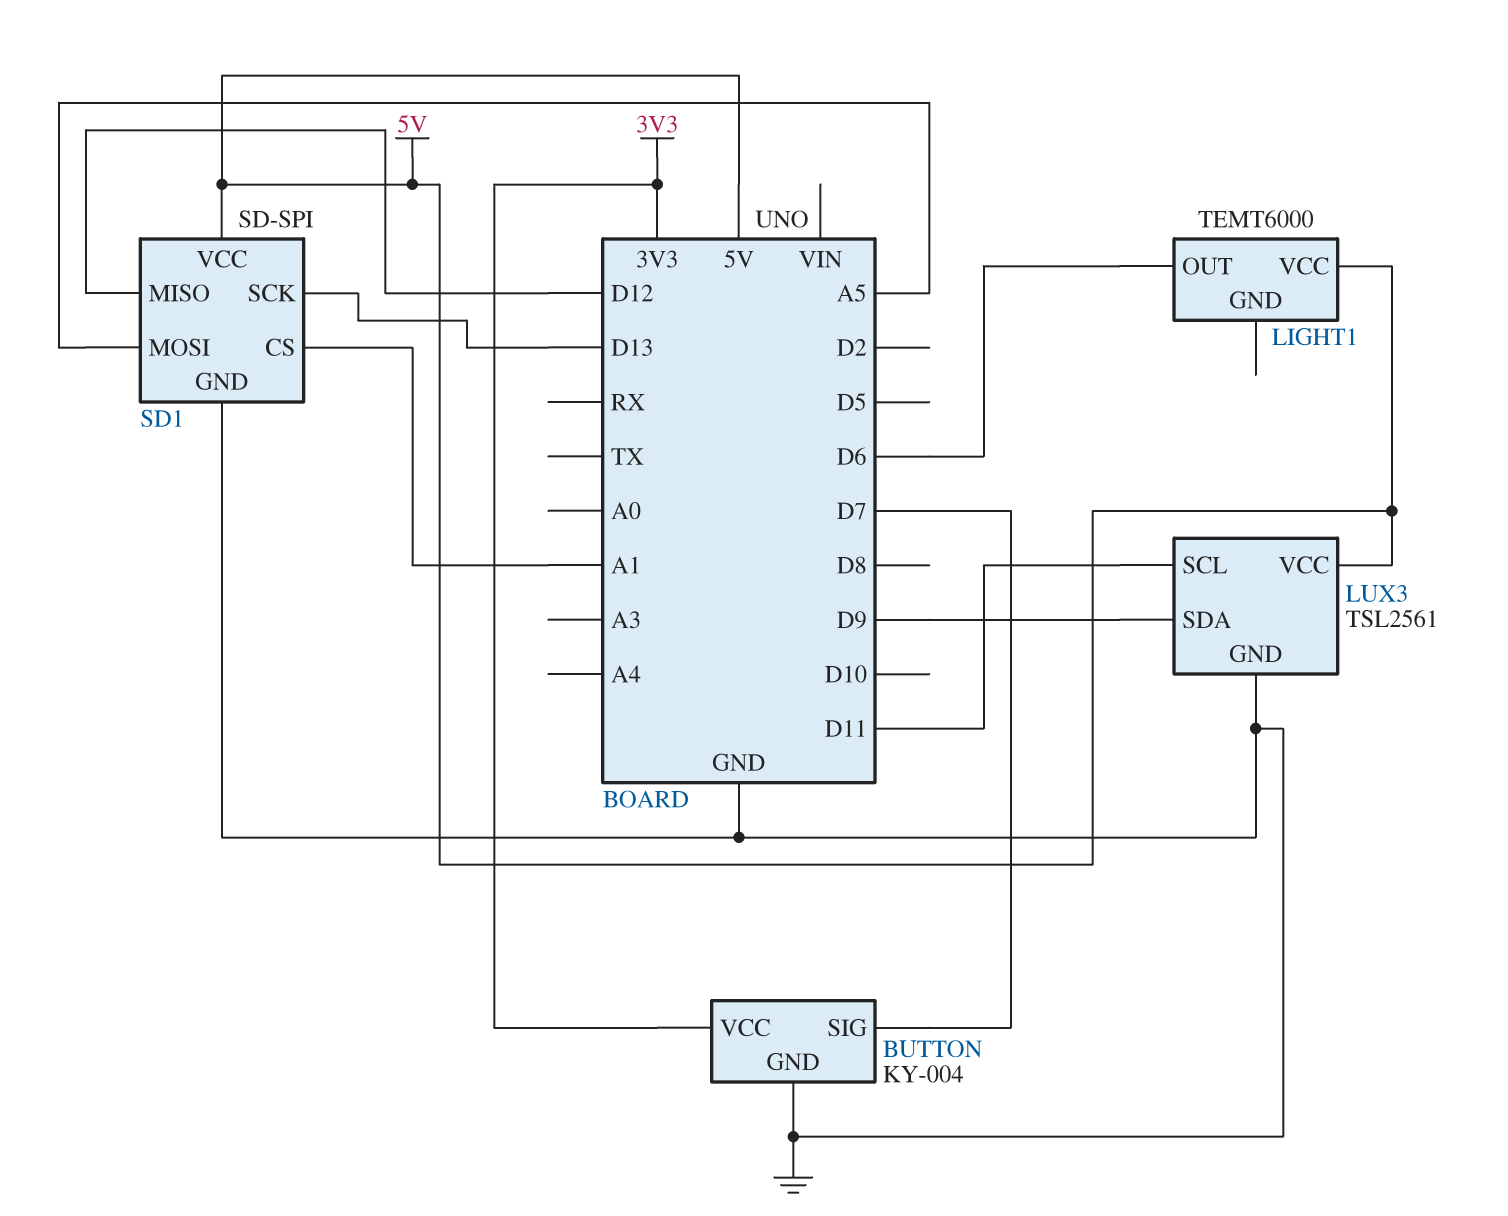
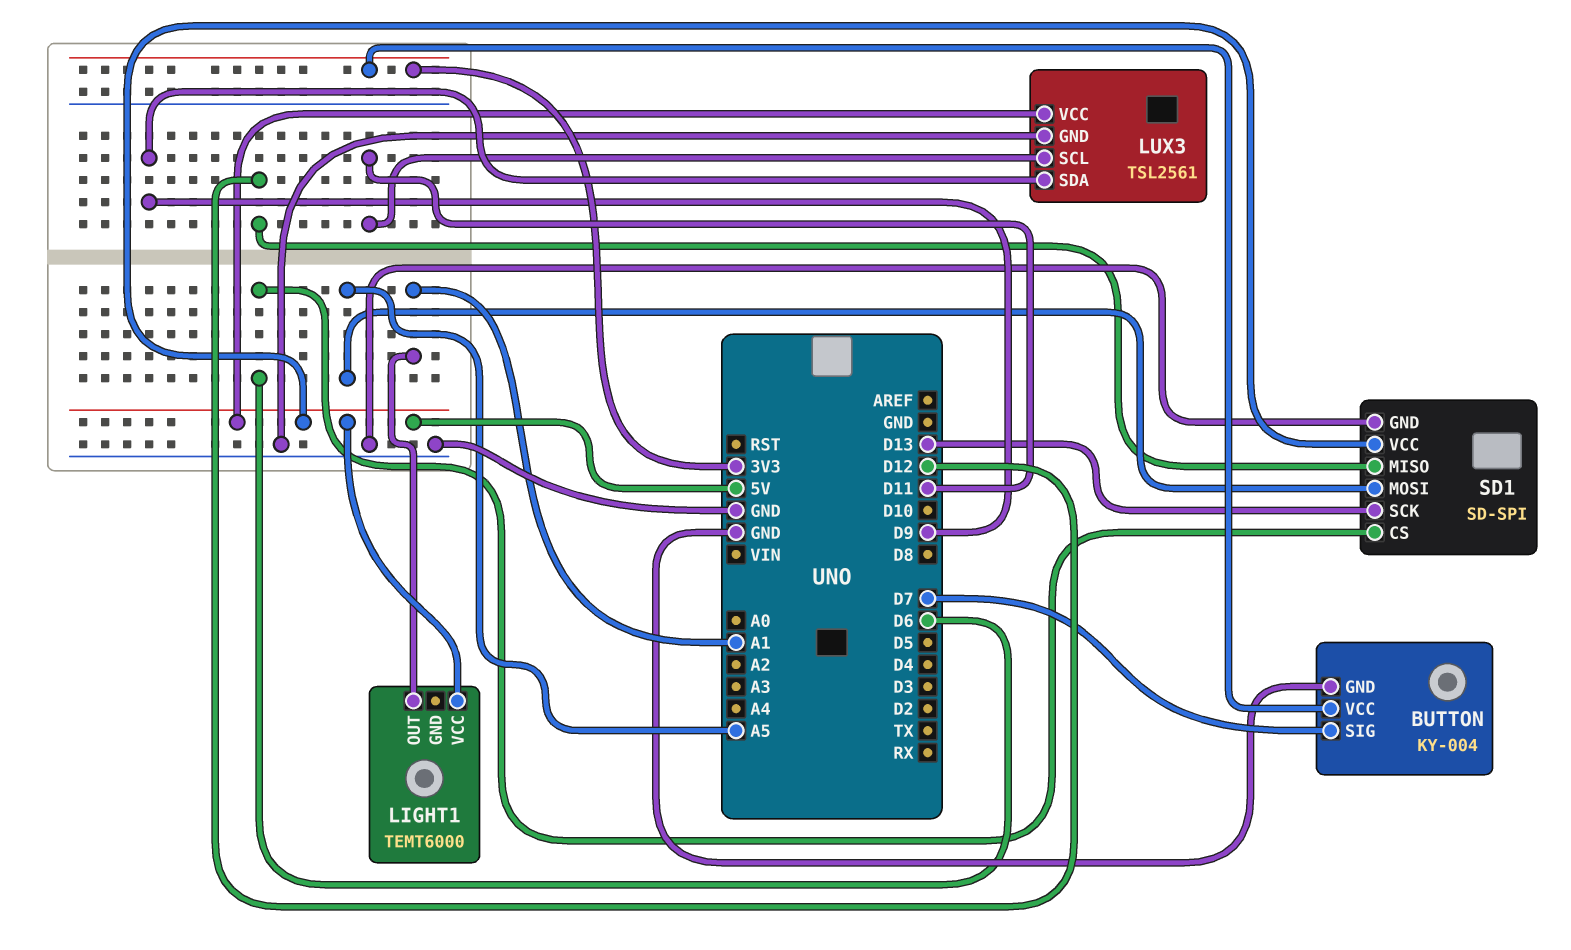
LIGHT1 pin OUT: D6 -> A1
SD1 pin CS: A1 -> D6

